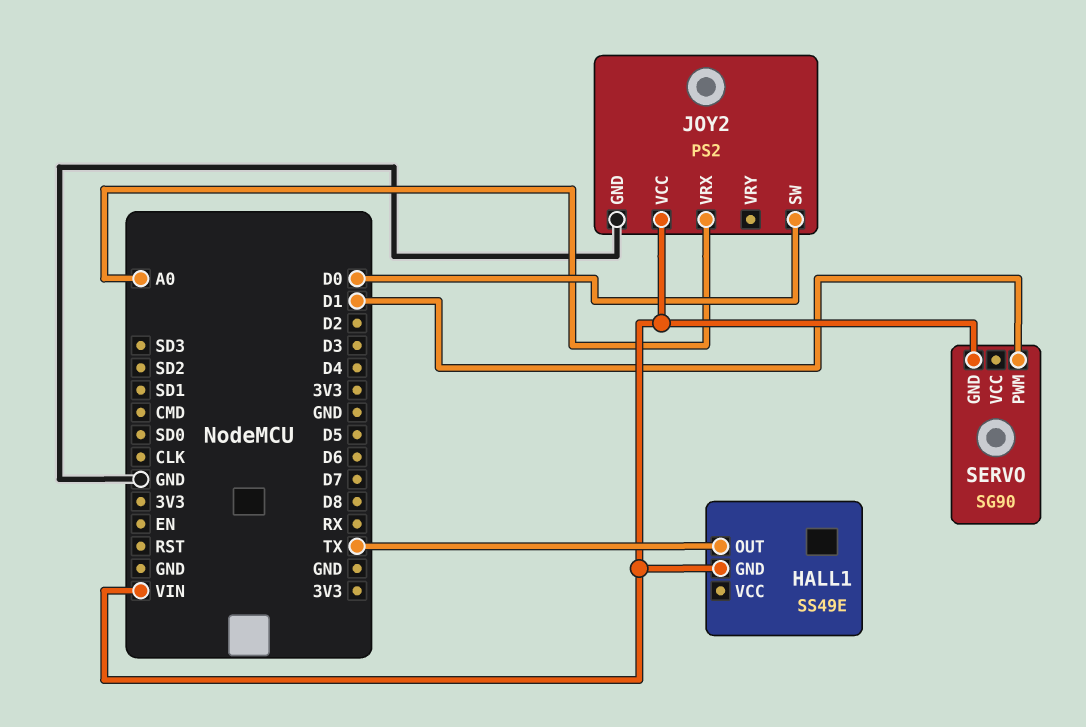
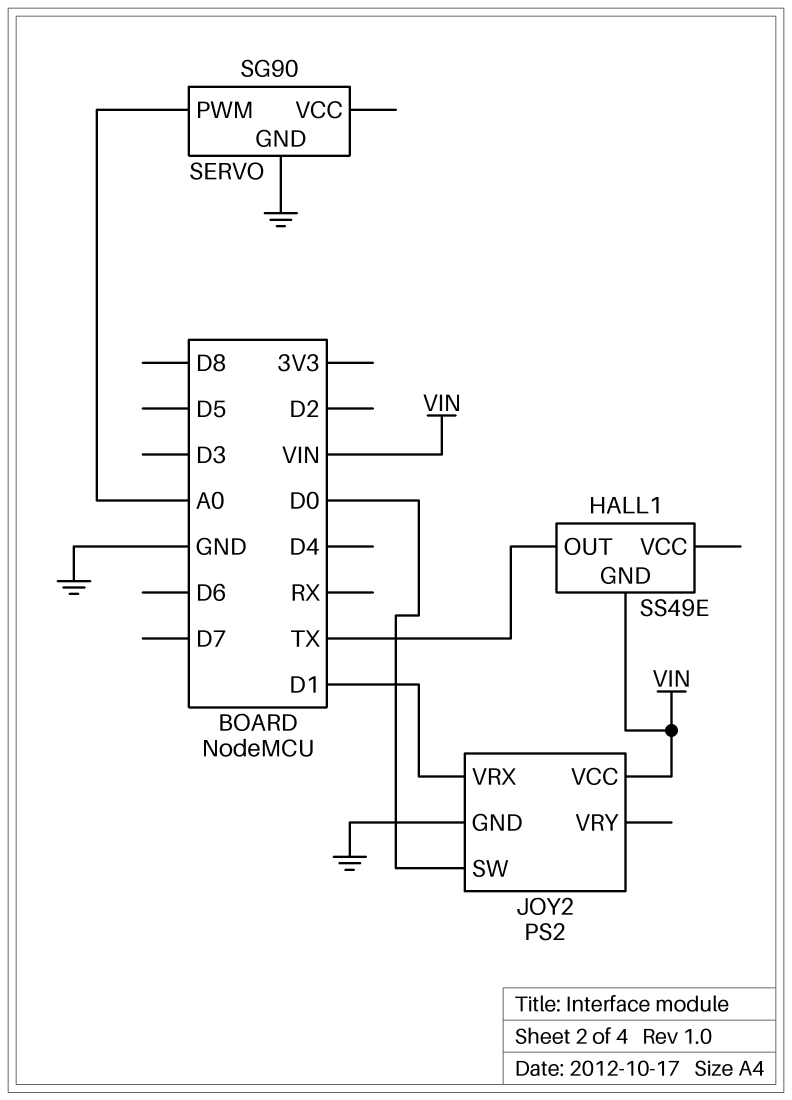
JOY2 pin VRX: A0 -> D1
SERVO pin GND: VIN -> GND
SERVO pin PWM: D1 -> A0

